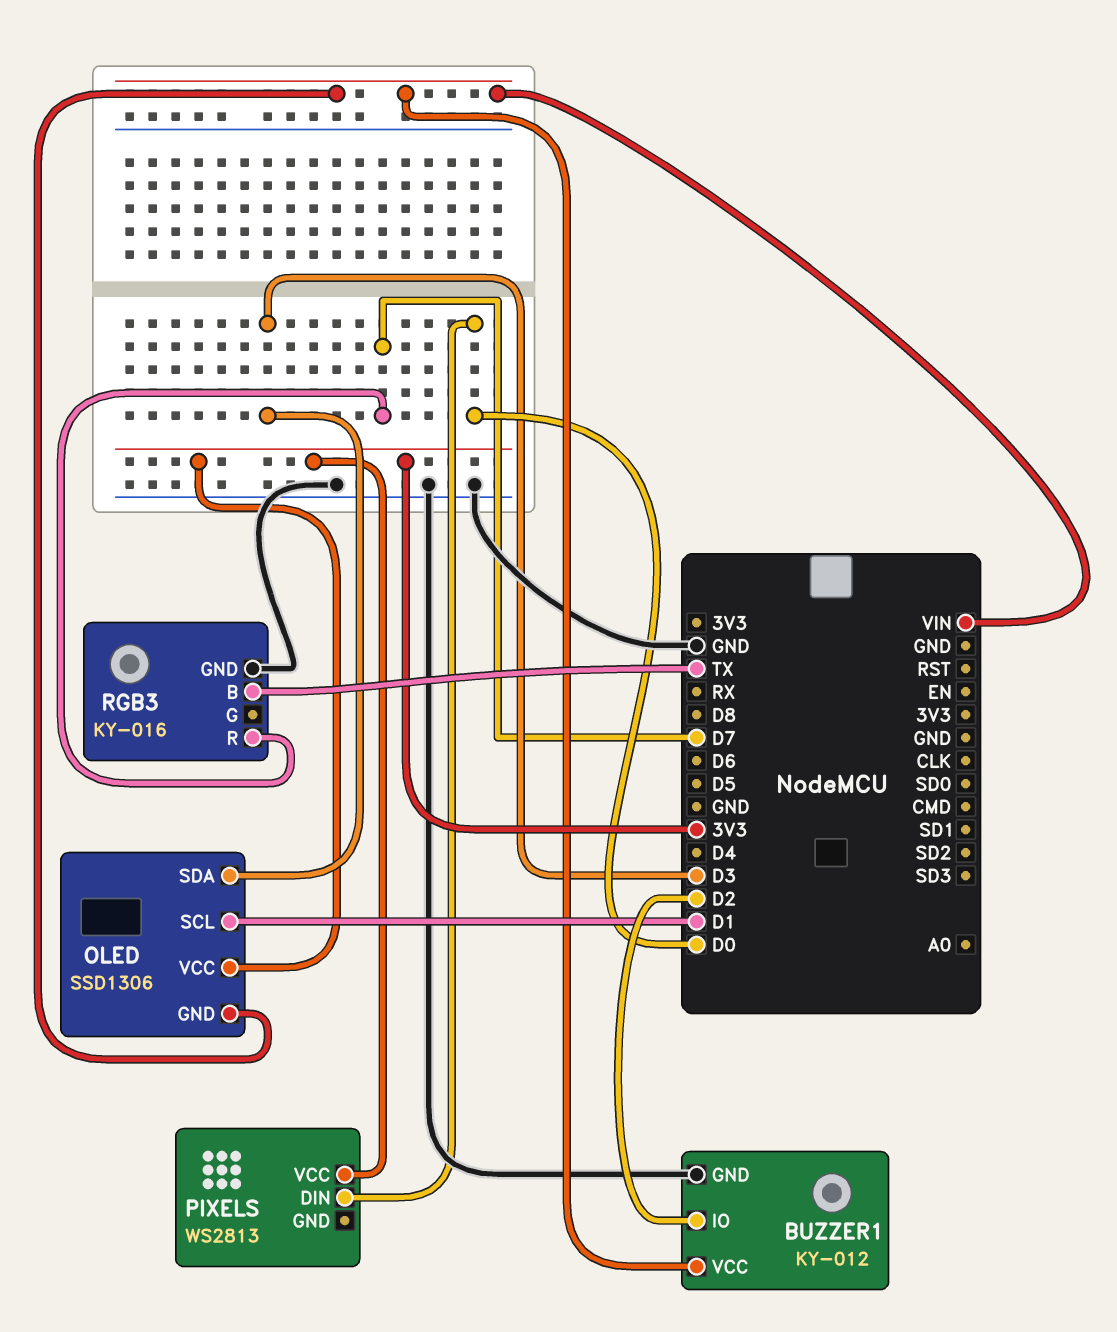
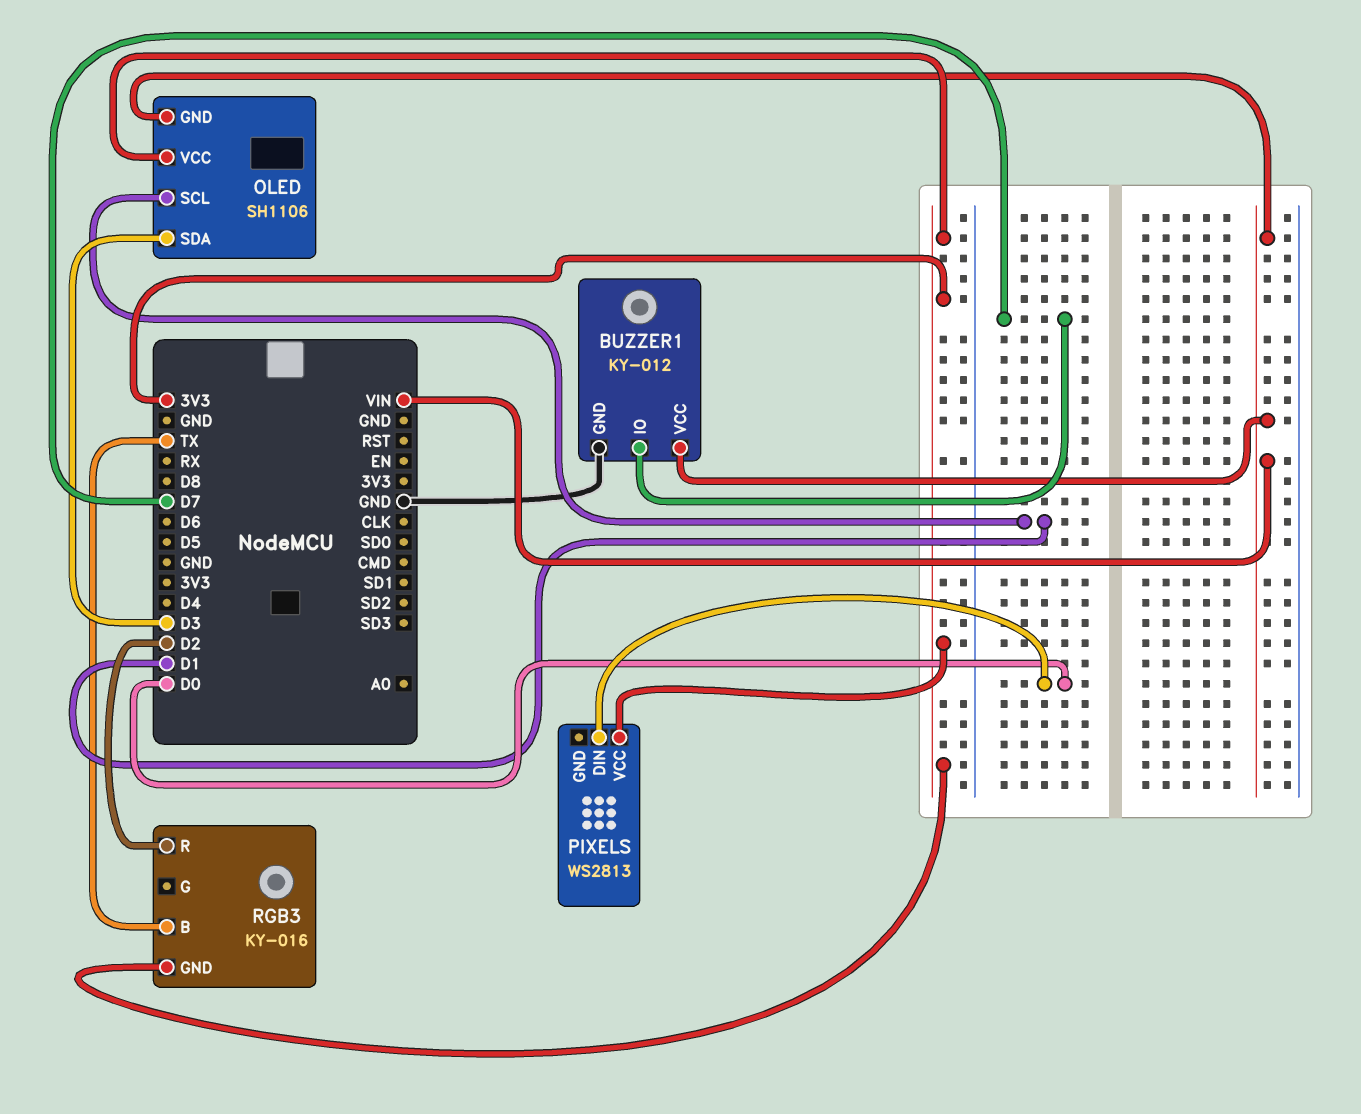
BUZZER1 pin IO: D2 -> D7
OLED: SSD1306 -> SH1106
RGB3 pin GND: GND -> 3V3
RGB3 pin R: D7 -> D2

